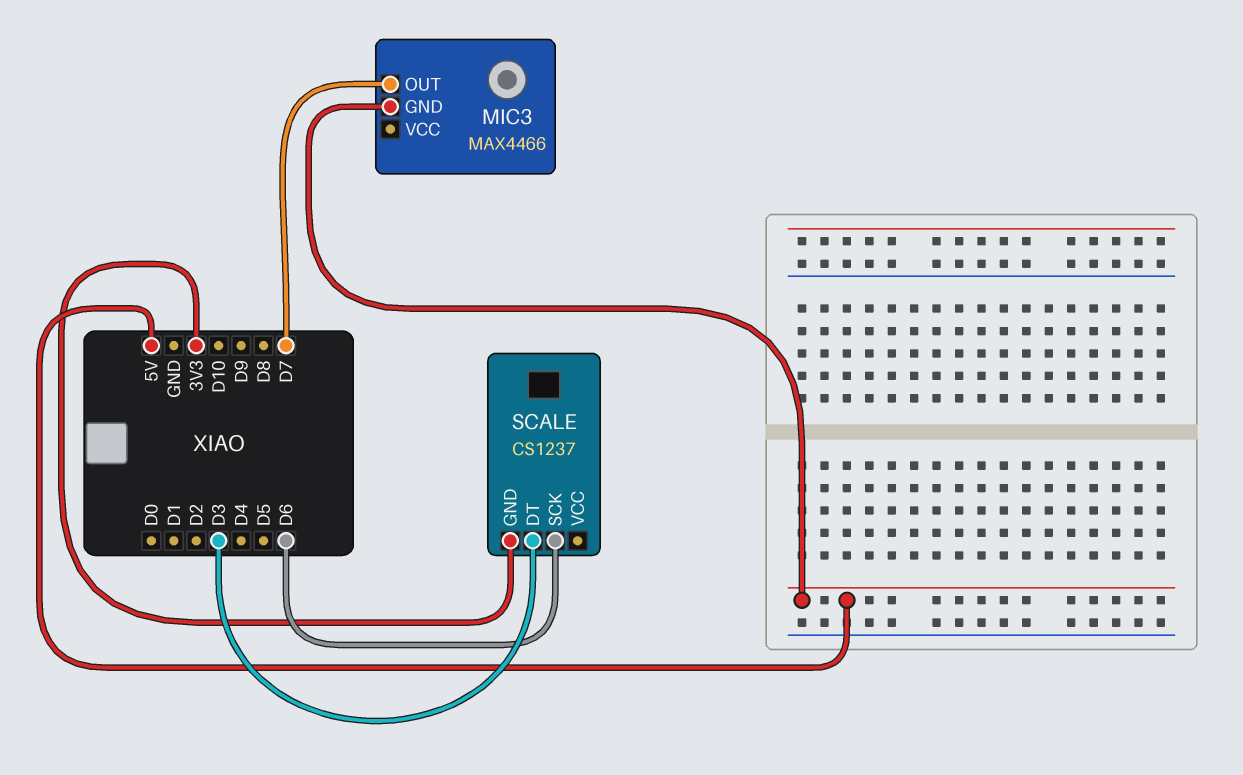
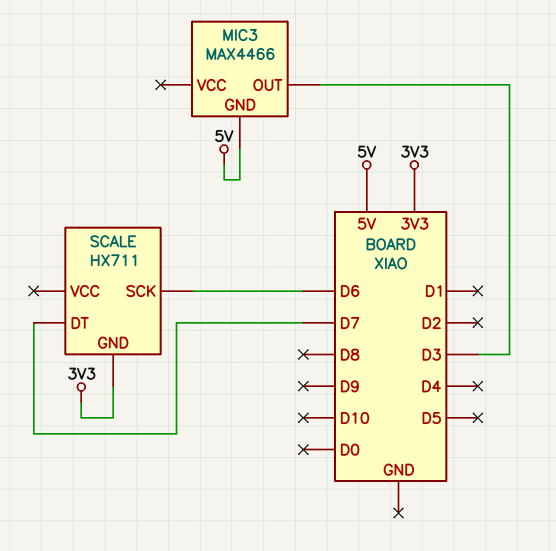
MIC3 pin OUT: D7 -> D3
SCALE: CS1237 -> HX711
SCALE pin DT: D3 -> D7

